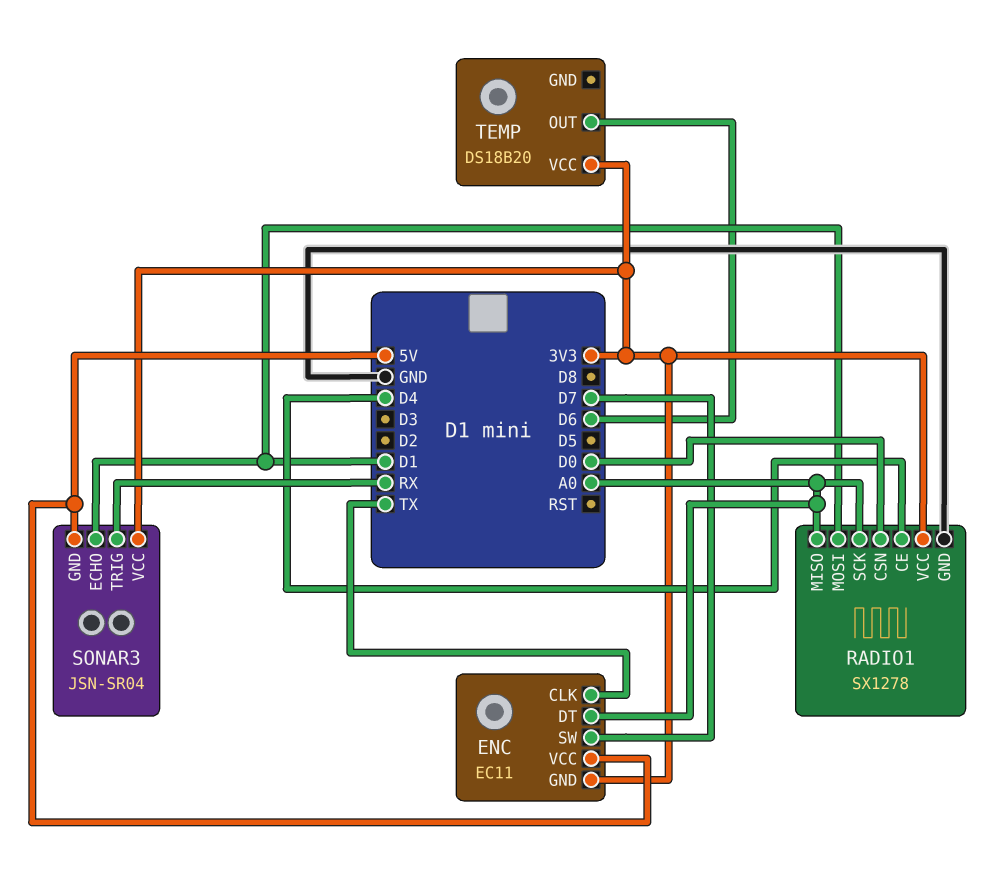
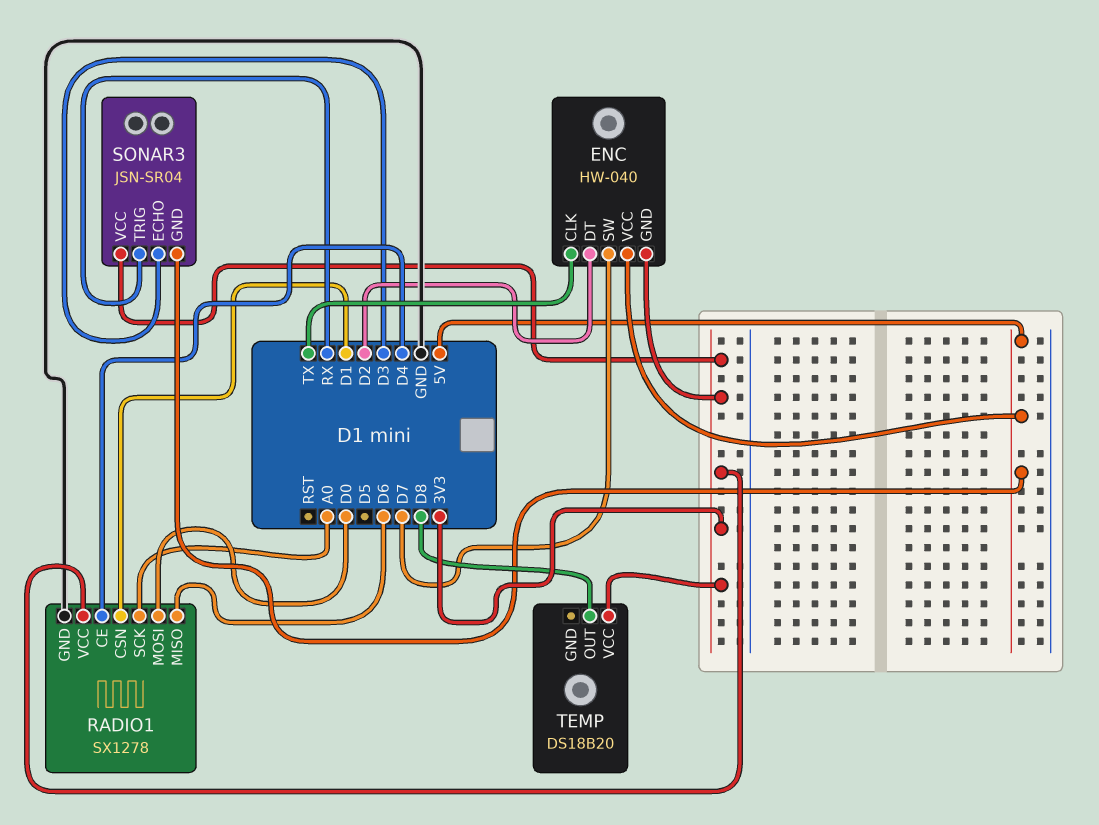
ENC: EC11 -> HW-040
ENC pin DT: A0 -> D2
RADIO1 pin CSN: D0 -> D1
RADIO1 pin MISO: A0 -> D6
RADIO1 pin MOSI: D1 -> D0
SONAR3 pin ECHO: D1 -> D3
TEMP pin OUT: D6 -> D8

